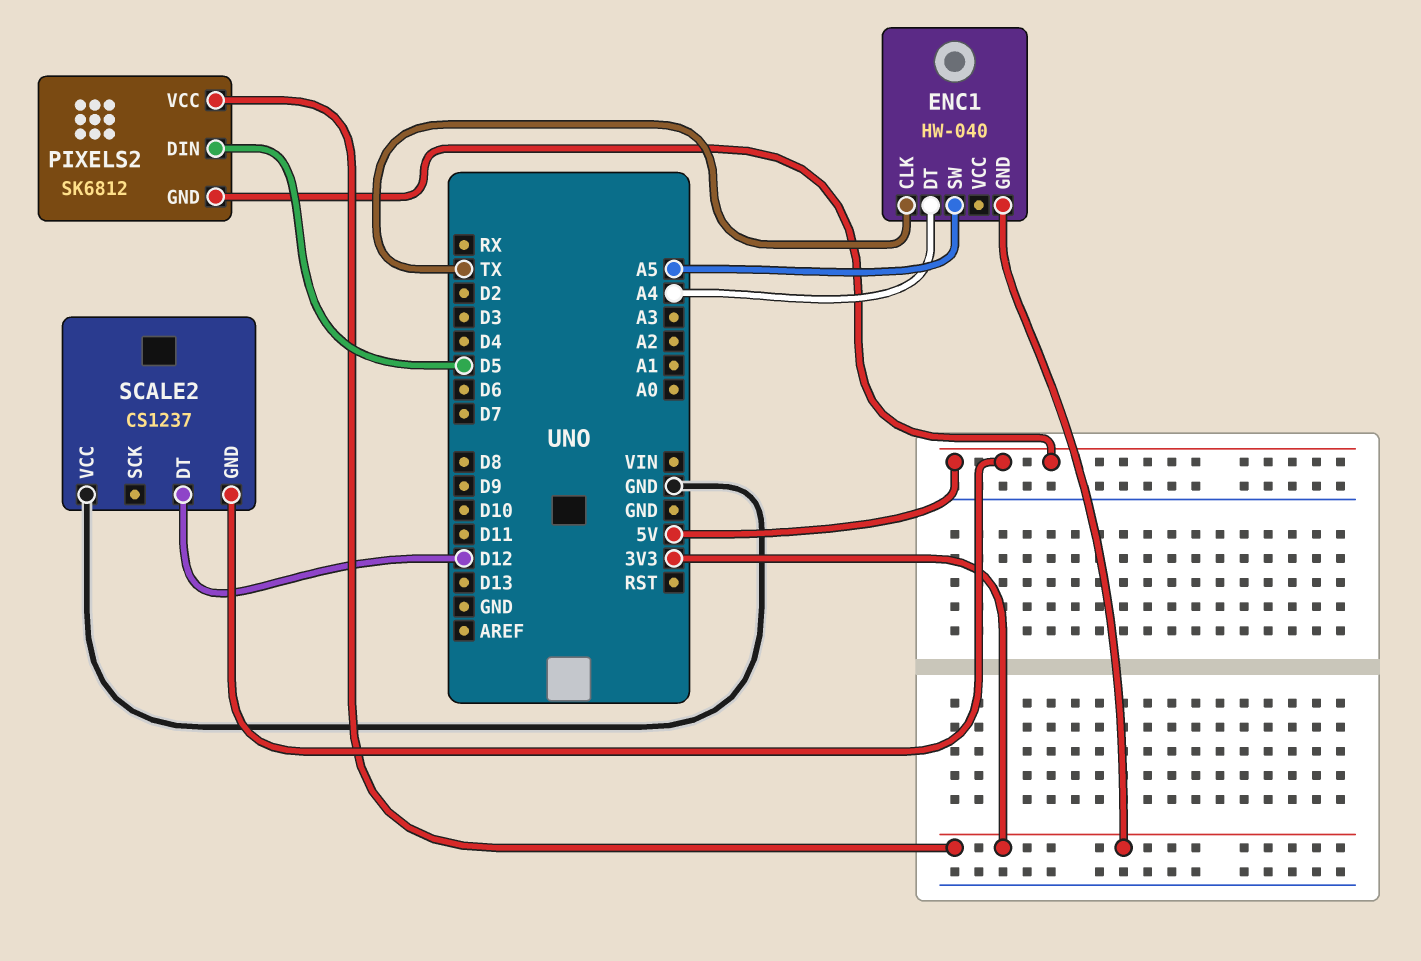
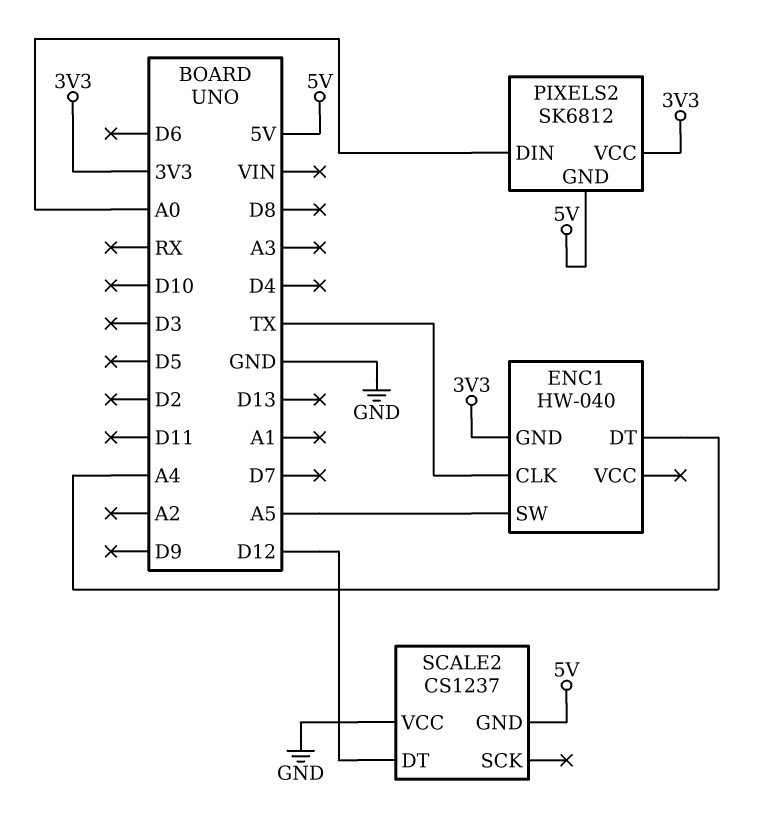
PIXELS2 pin DIN: D5 -> A0

